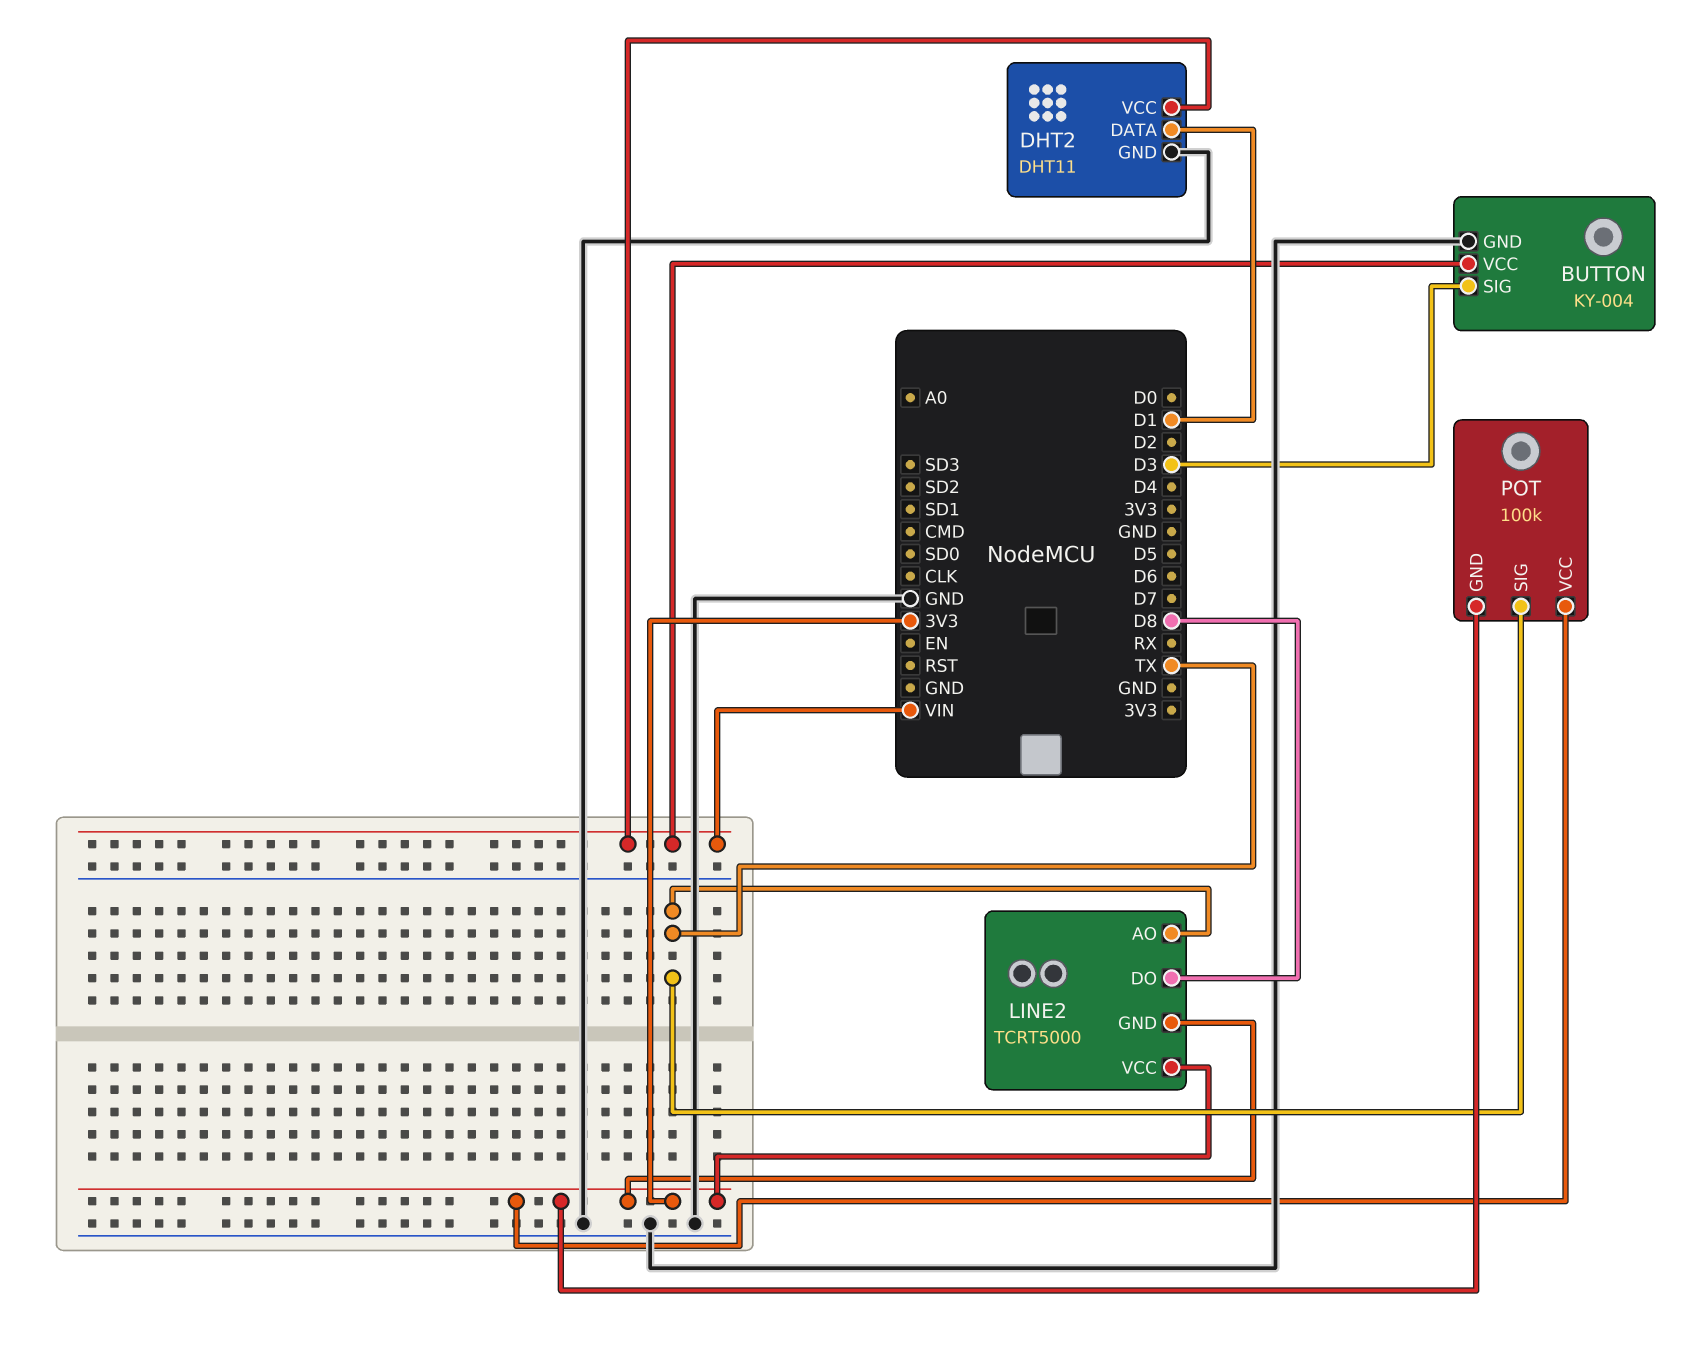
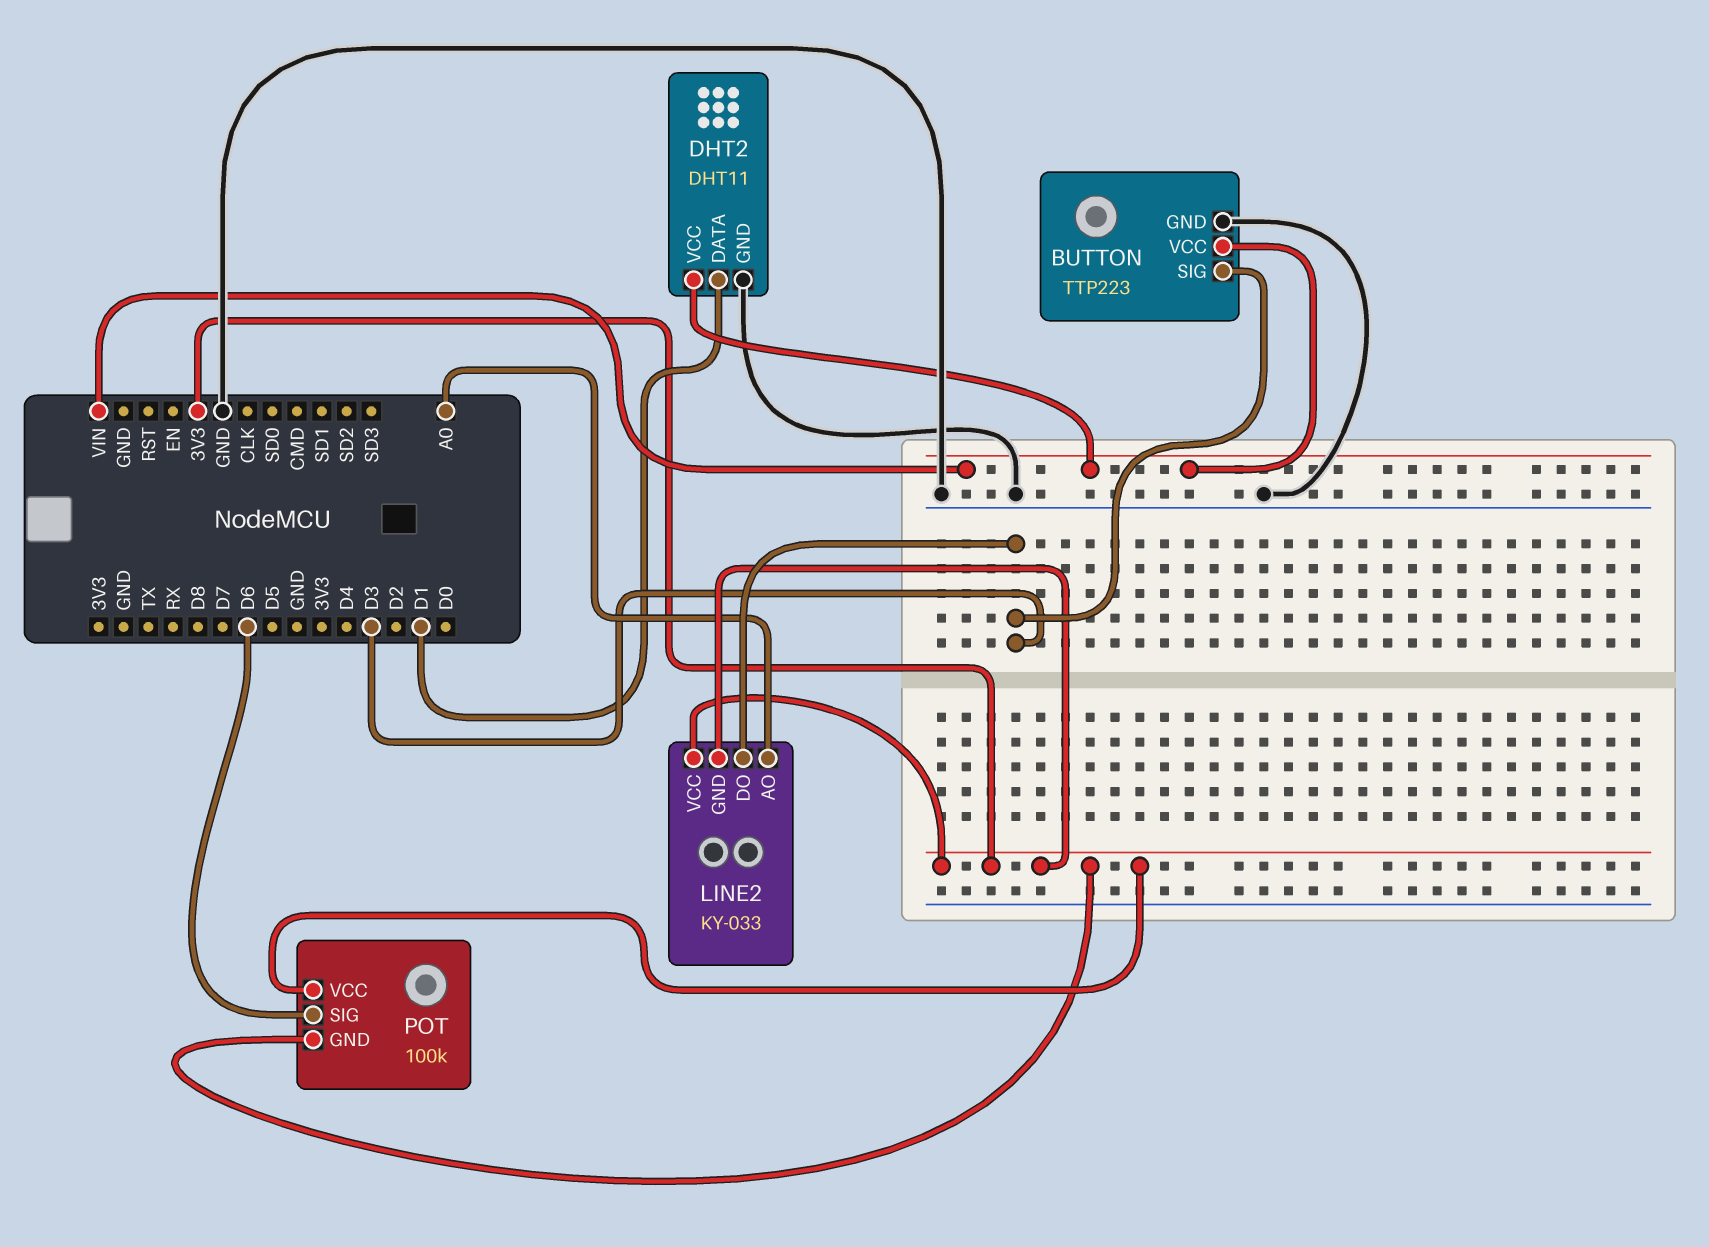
BUTTON: KY-004 -> TTP223
LINE2: TCRT5000 -> KY-033
LINE2 pin AO: TX -> A0
LINE2 pin DO: D8 -> D3
POT pin SIG: TX -> D6

